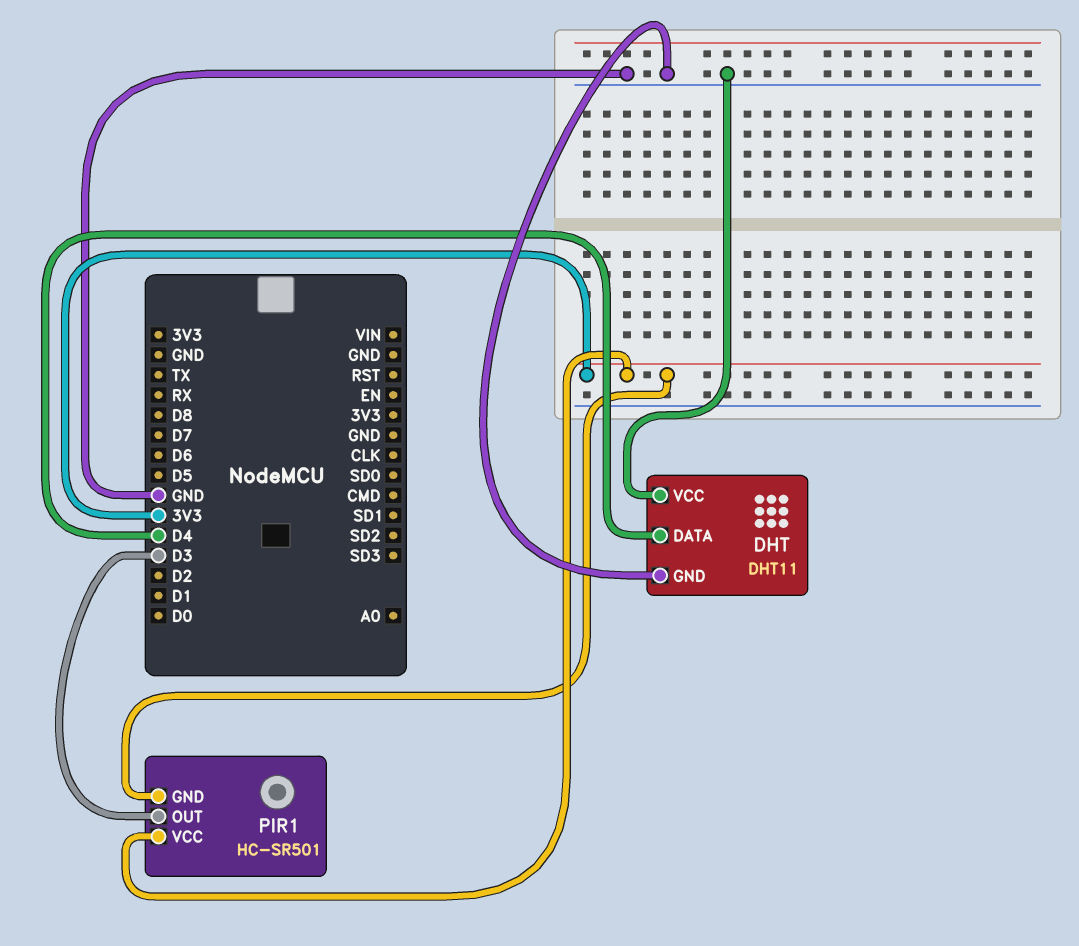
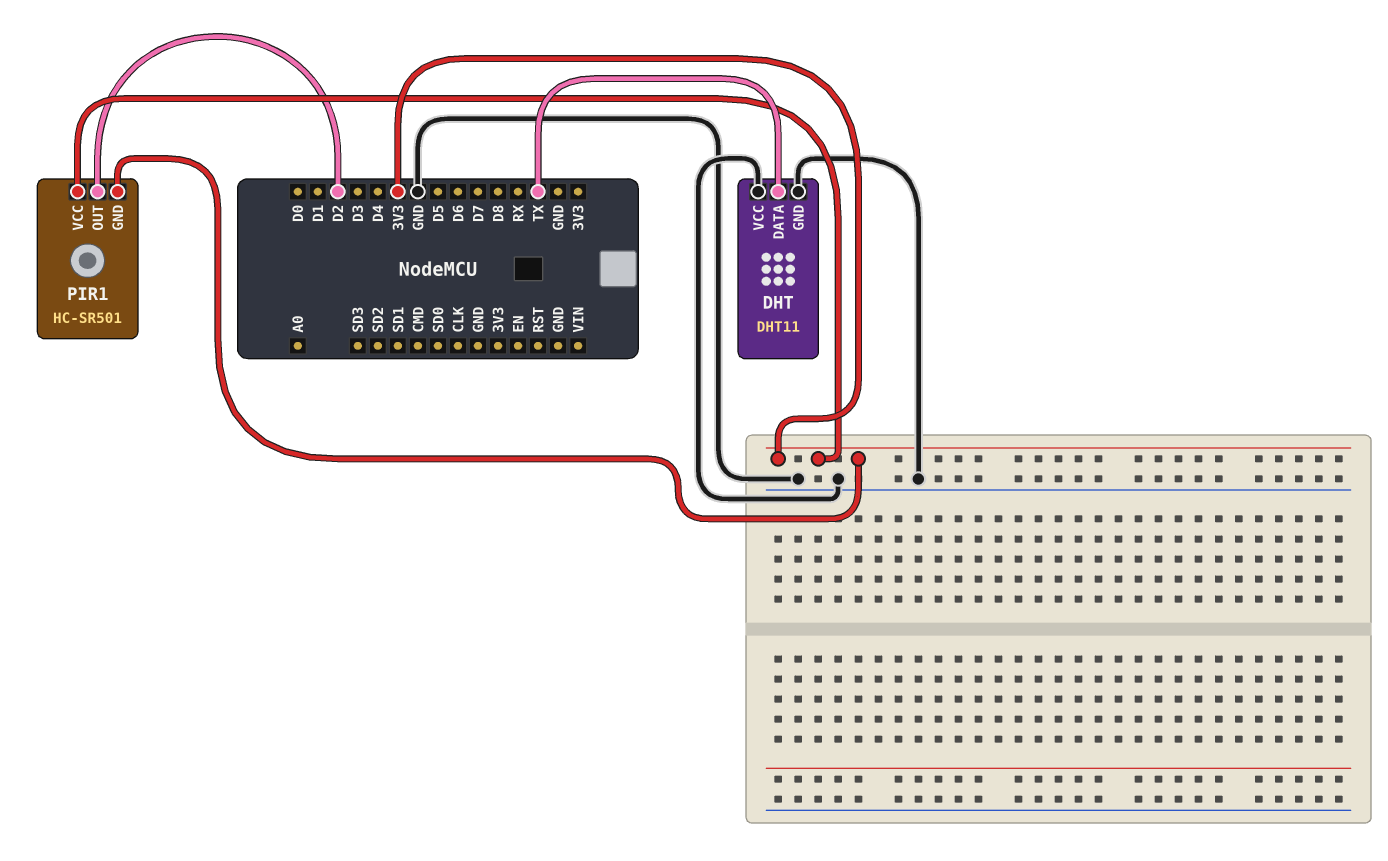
DHT pin DATA: D4 -> TX
PIR1 pin OUT: D3 -> D2

